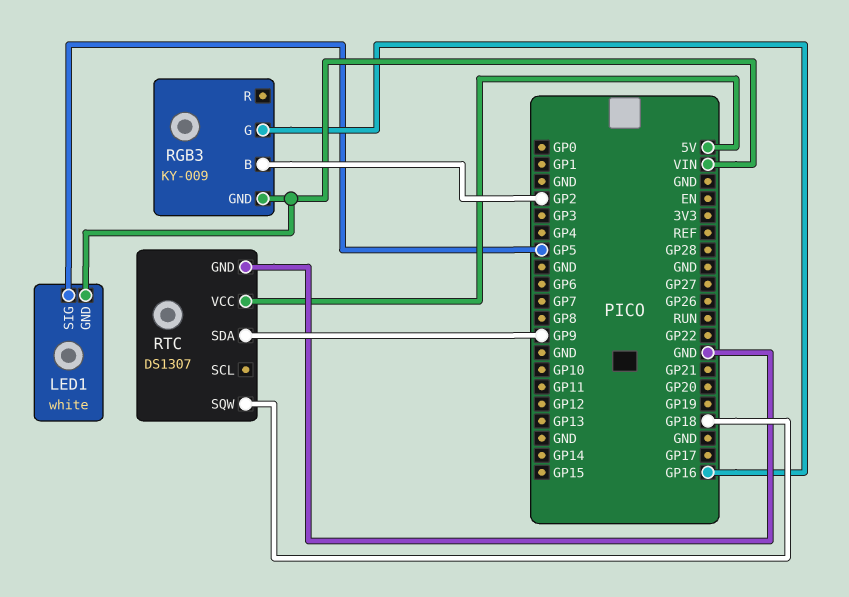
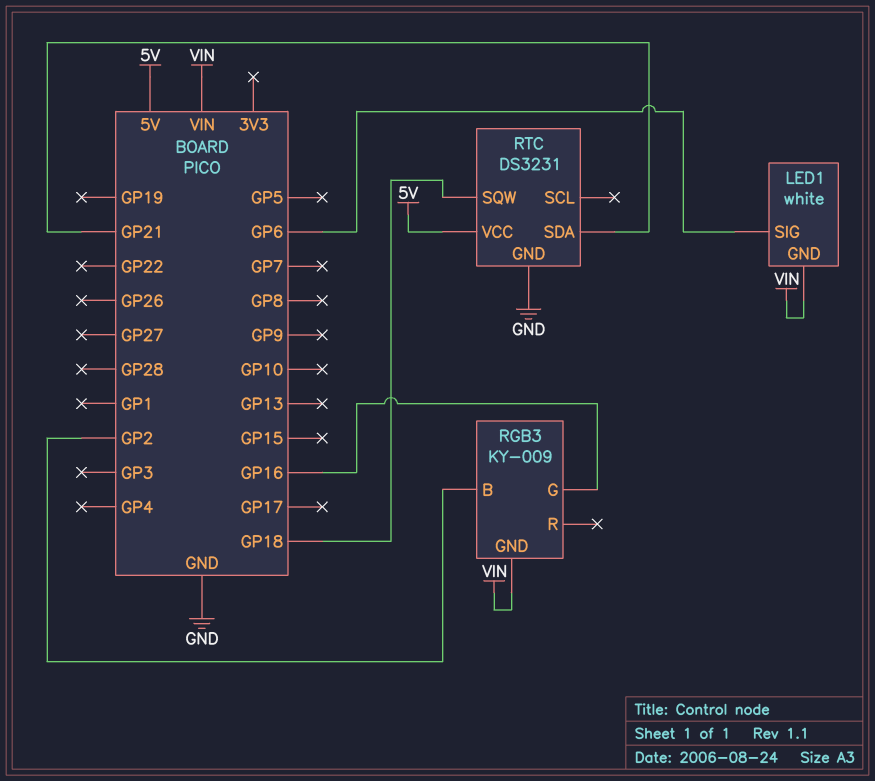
LED1 pin SIG: GP5 -> GP6
RTC: DS1307 -> DS3231
RTC pin SDA: GP9 -> GP21

